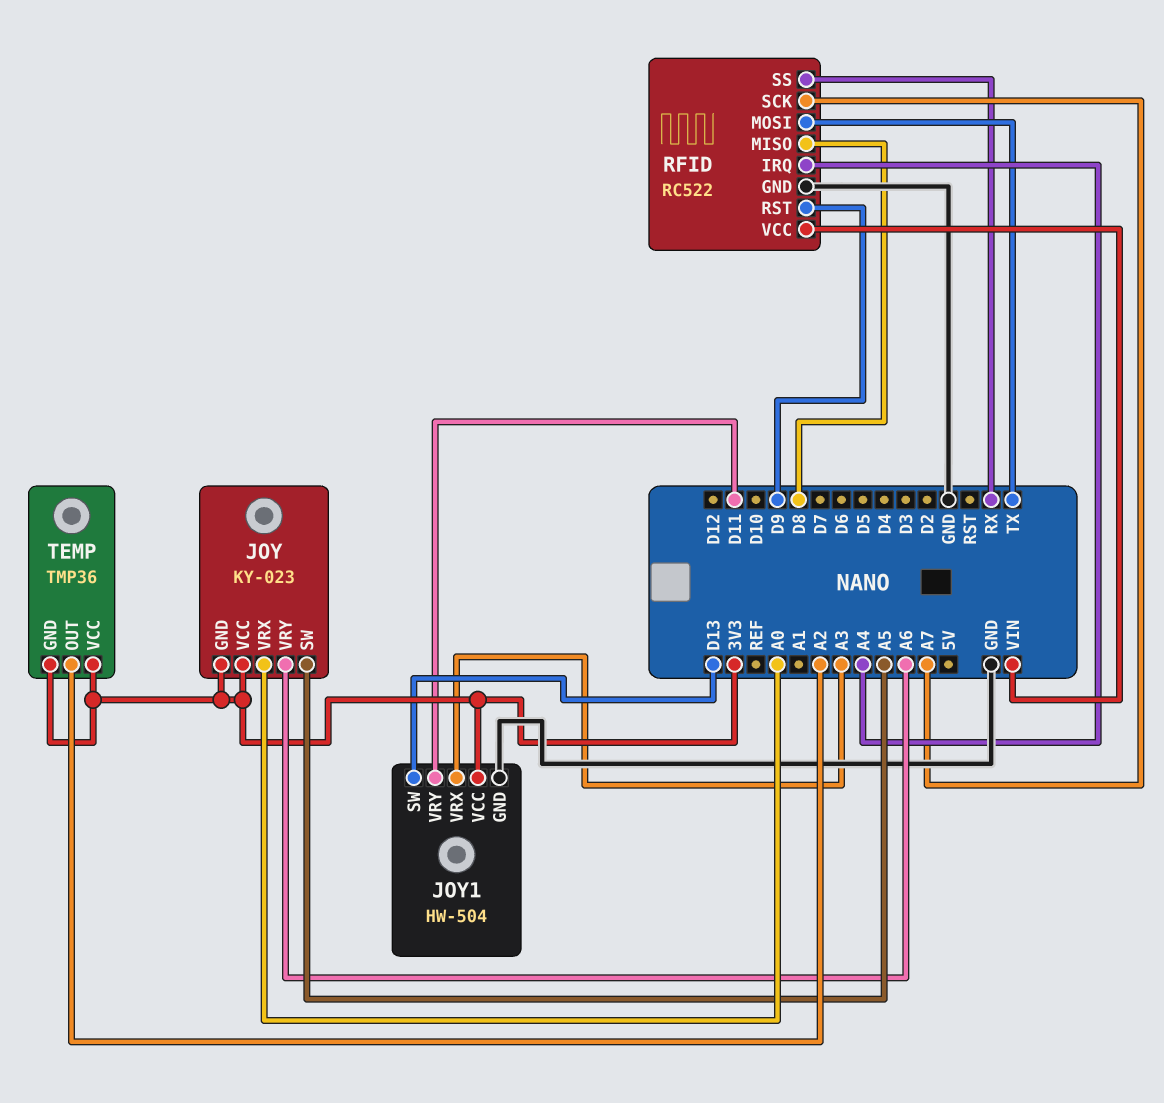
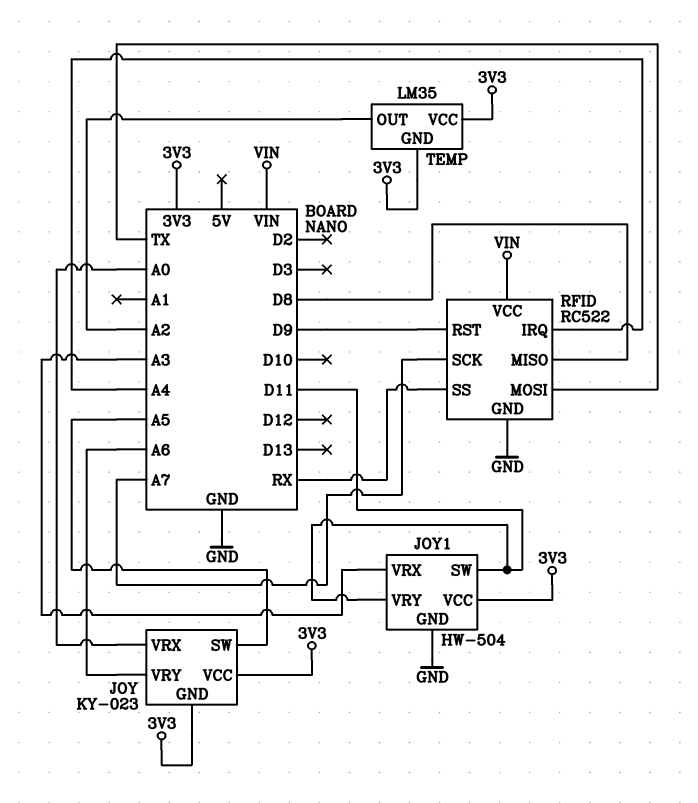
JOY1 pin SW: D13 -> D11
TEMP: TMP36 -> LM35

